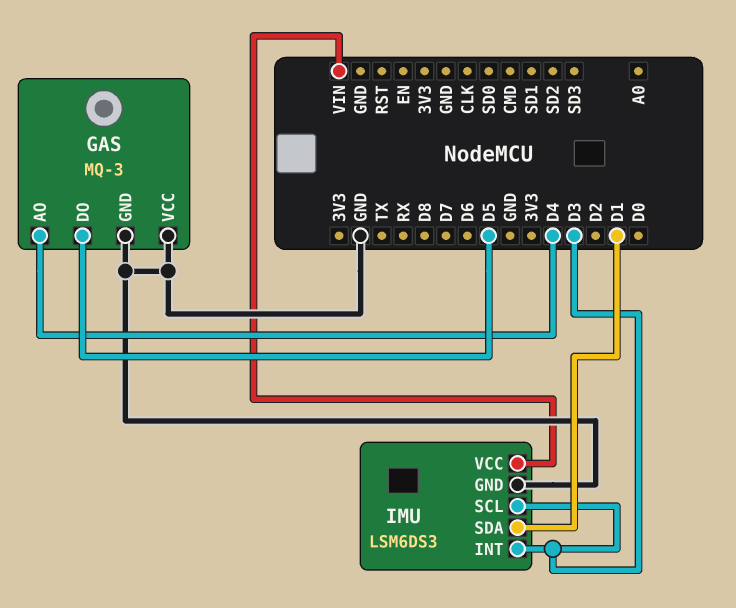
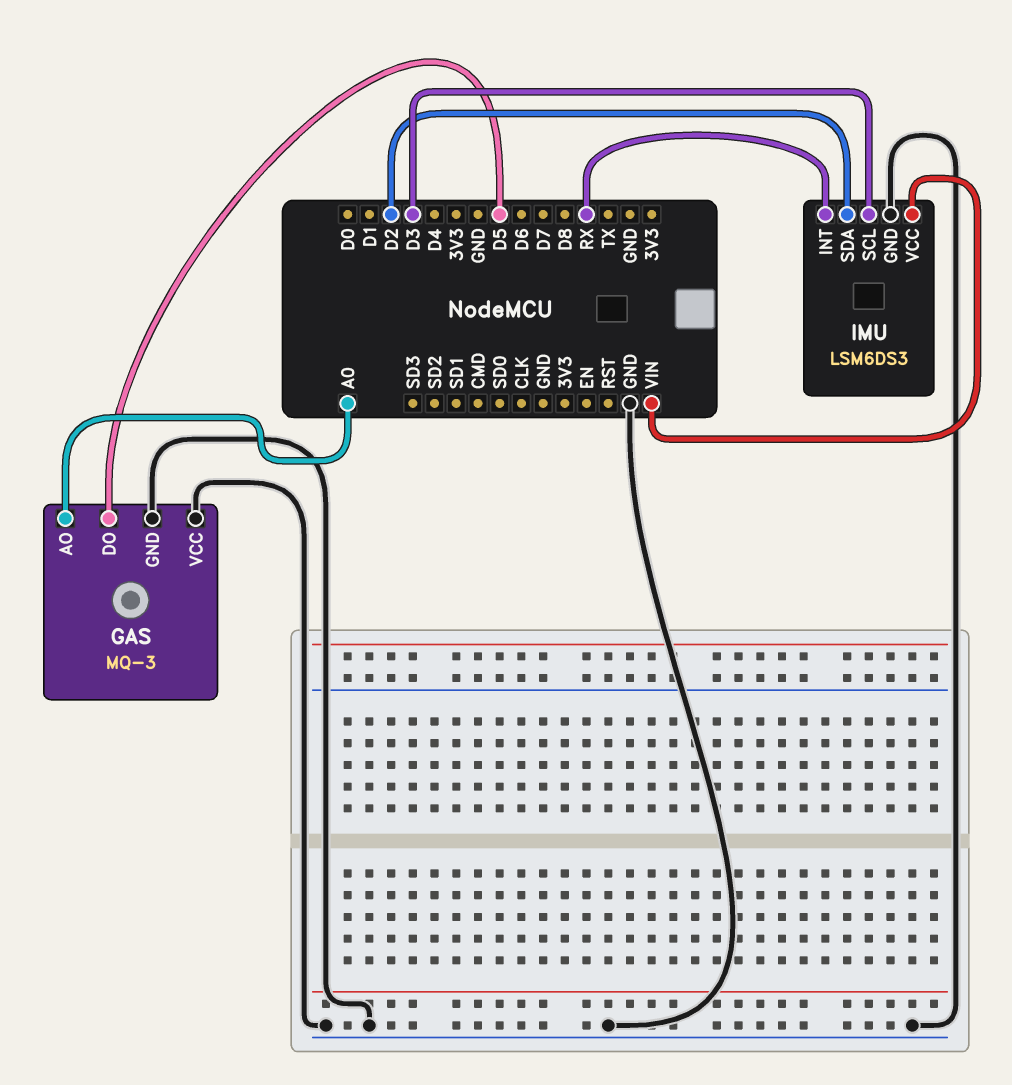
GAS pin AO: D4 -> A0
IMU pin INT: D3 -> RX
IMU pin SDA: D1 -> D2

